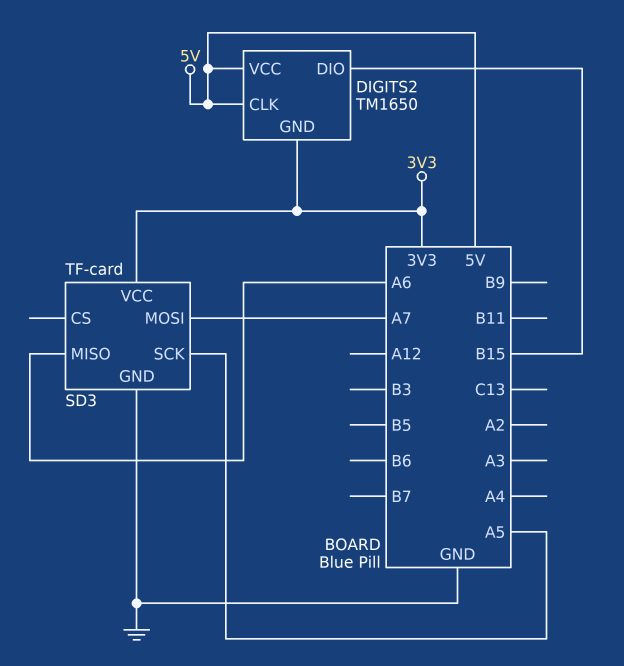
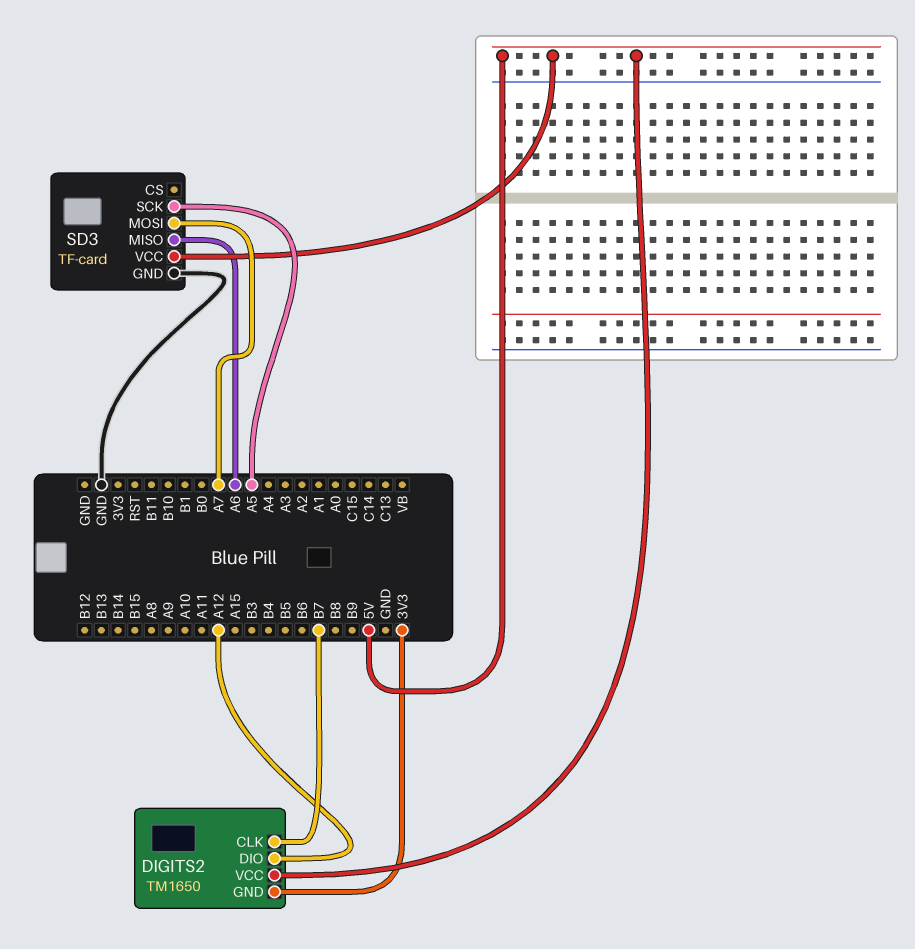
DIGITS2 pin CLK: 5V -> B7
DIGITS2 pin DIO: B15 -> A12
SD3 pin VCC: 3V3 -> 5V

